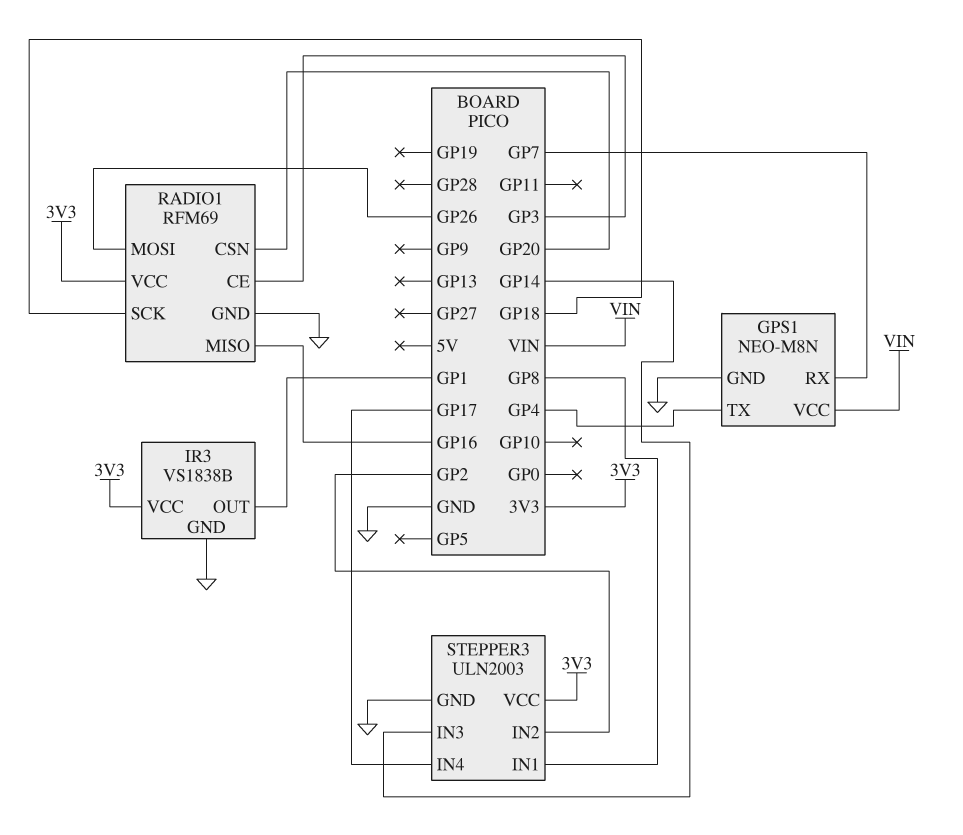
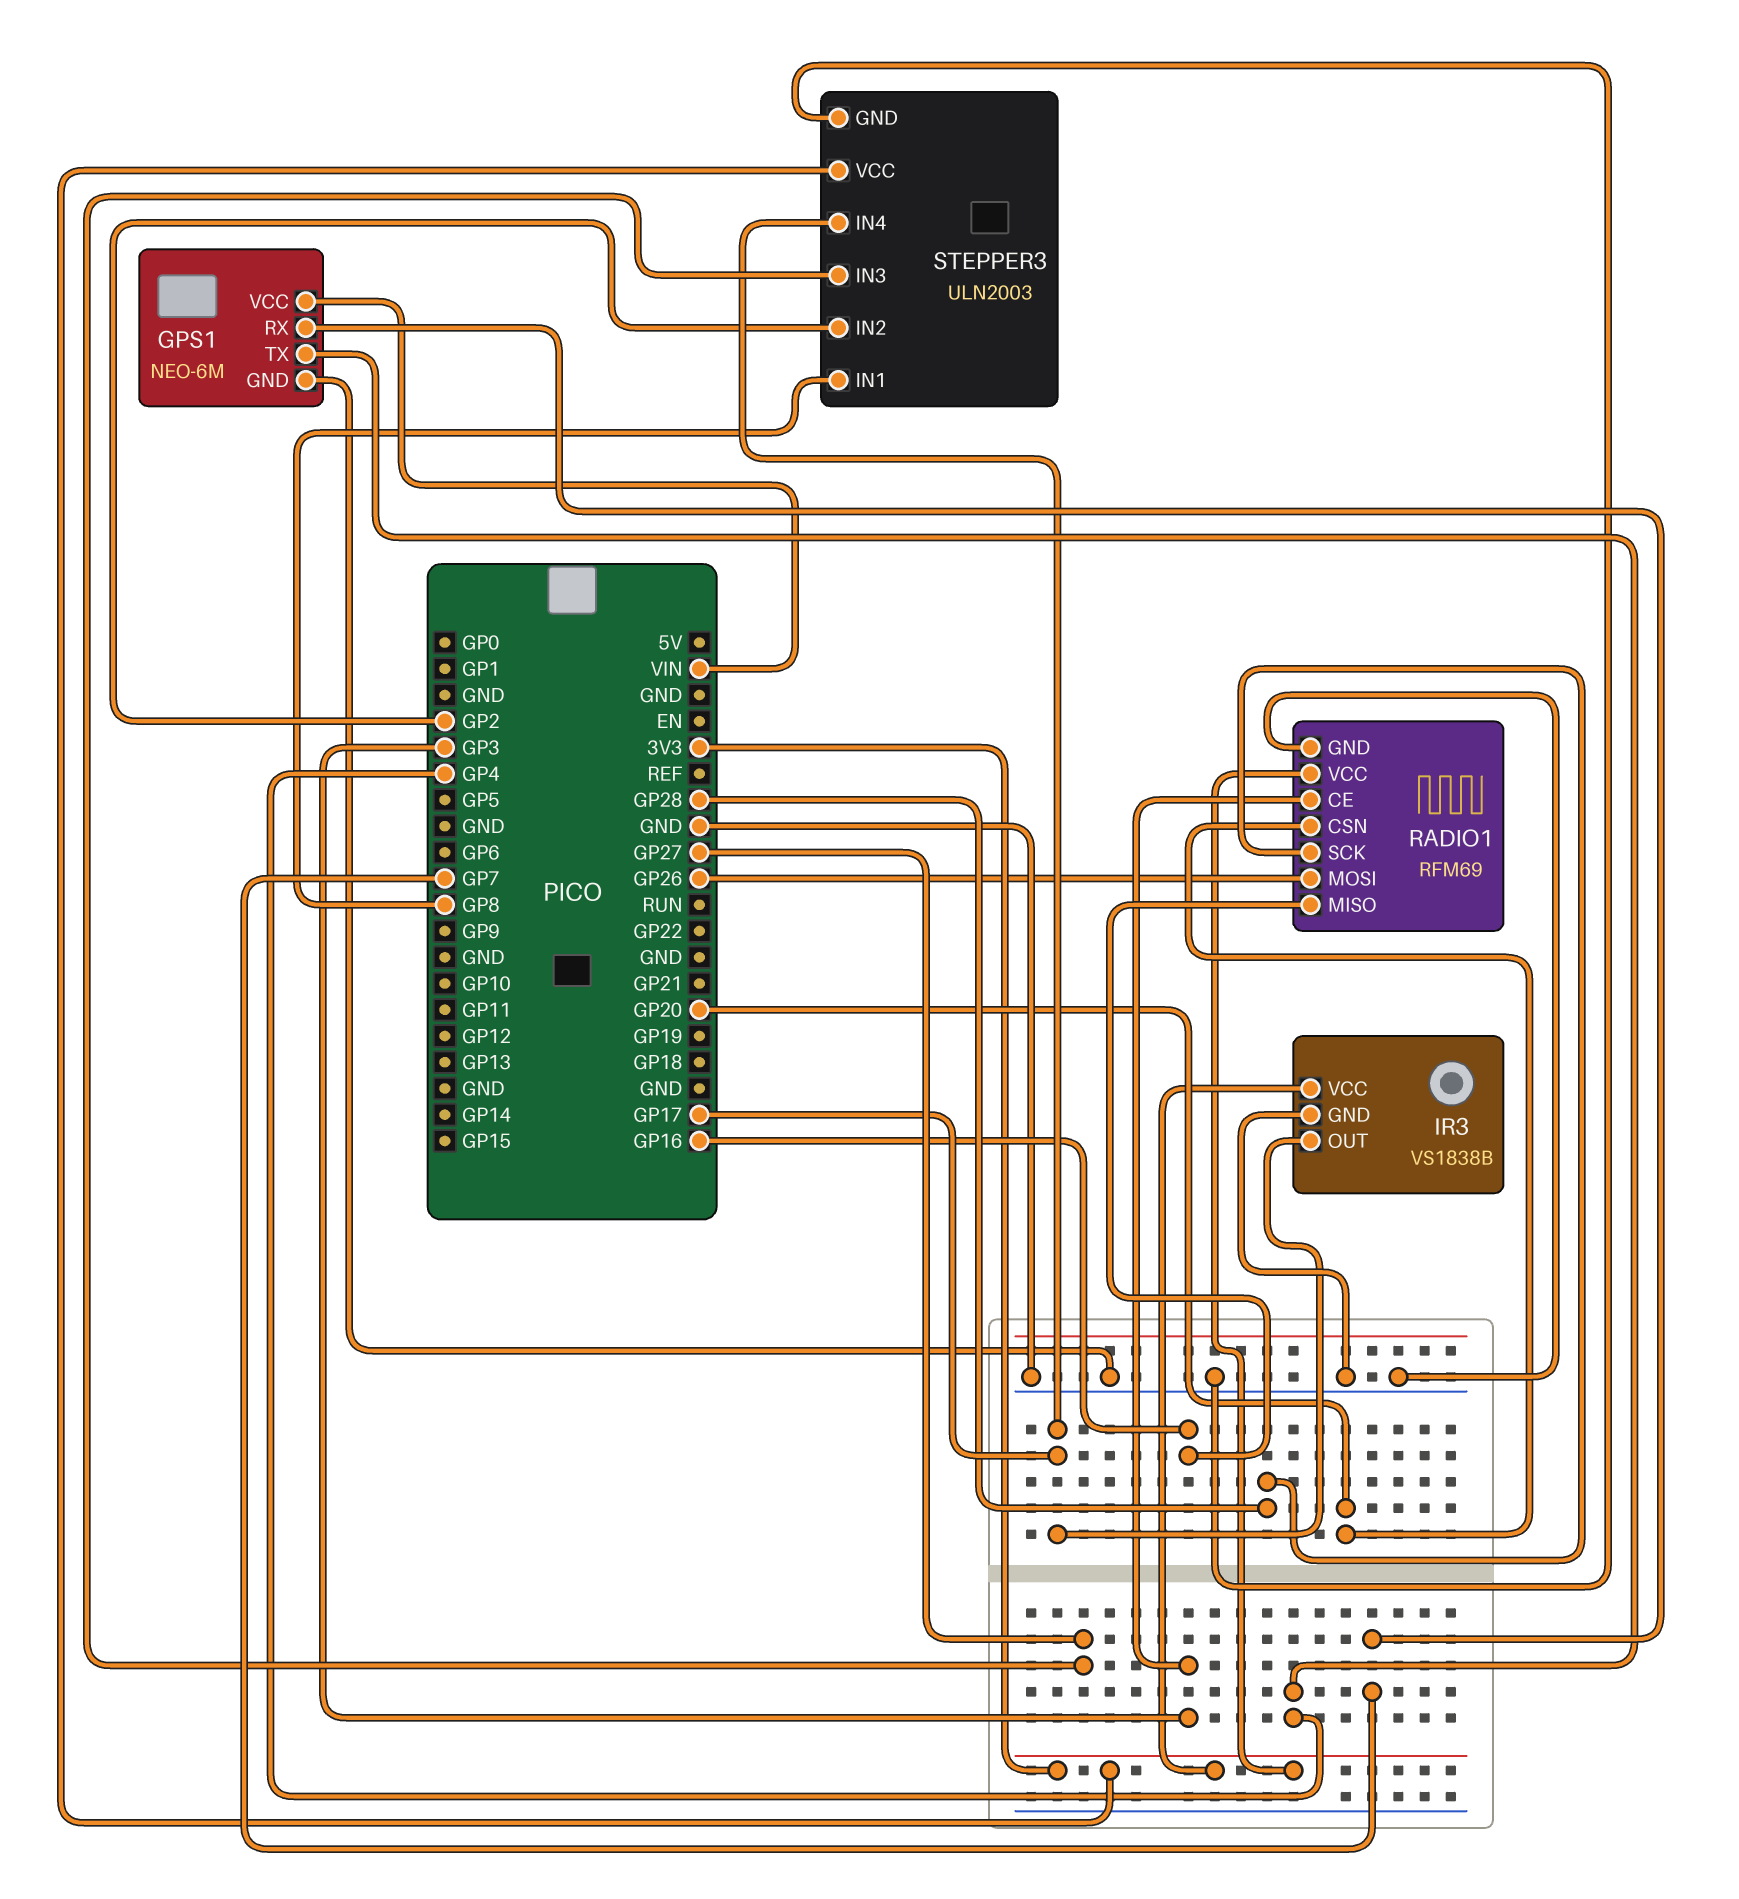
GPS1: NEO-M8N -> NEO-6M
IR3 pin OUT: GP1 -> GP17
RADIO1 pin SCK: GP18 -> GP28
STEPPER3 pin IN3: GP14 -> GP27

